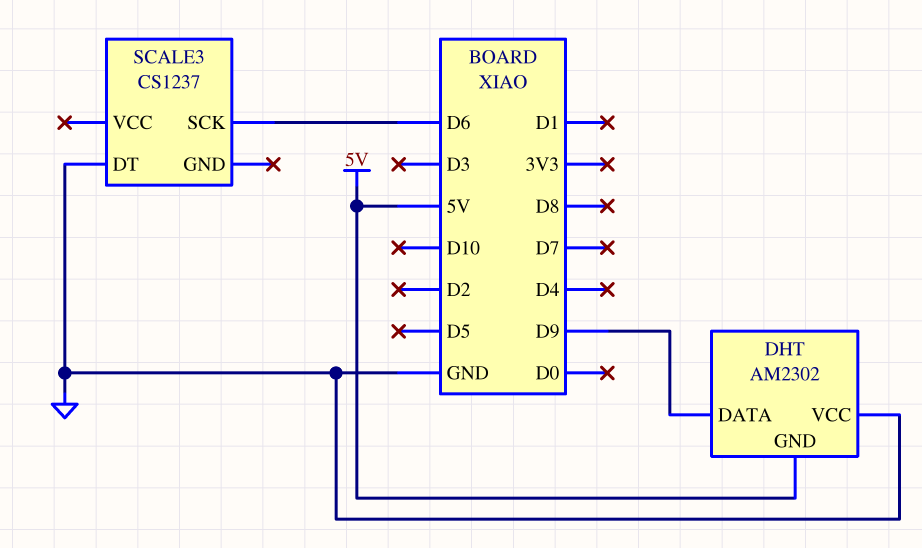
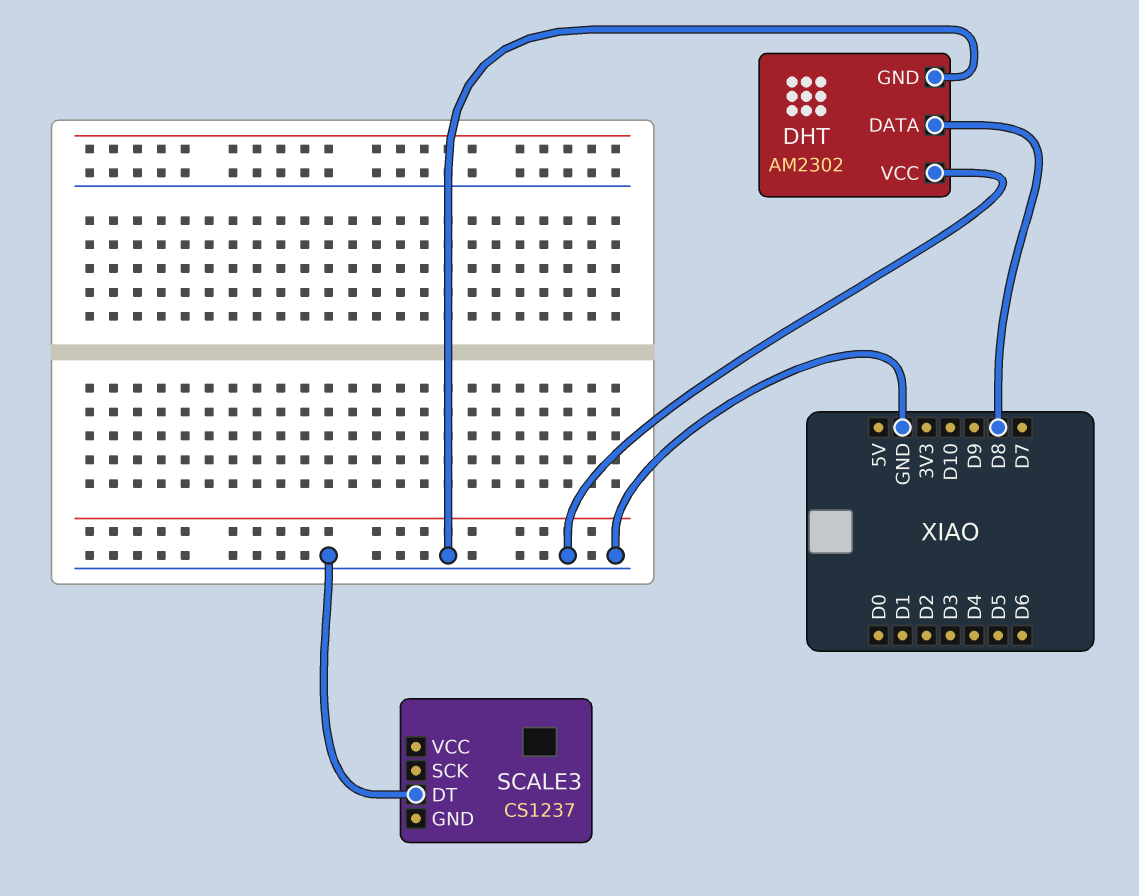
DHT pin DATA: D9 -> D8
DHT pin GND: 5V -> GND
SCALE3 pin SCK: D6 -> none

